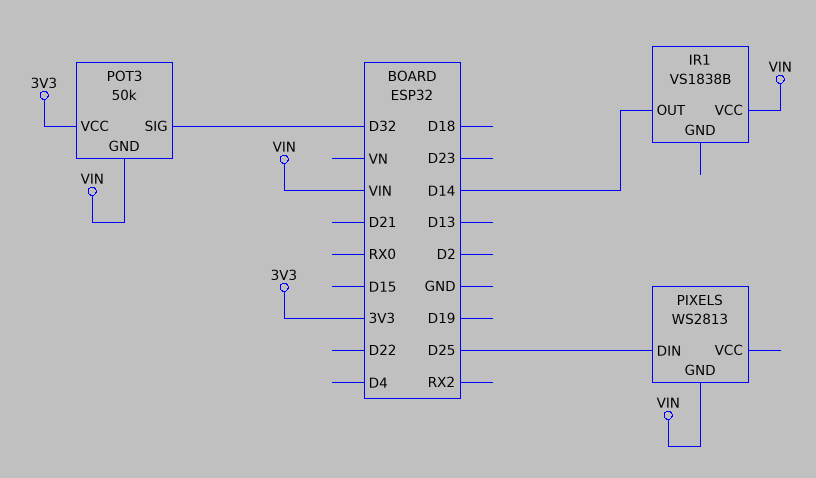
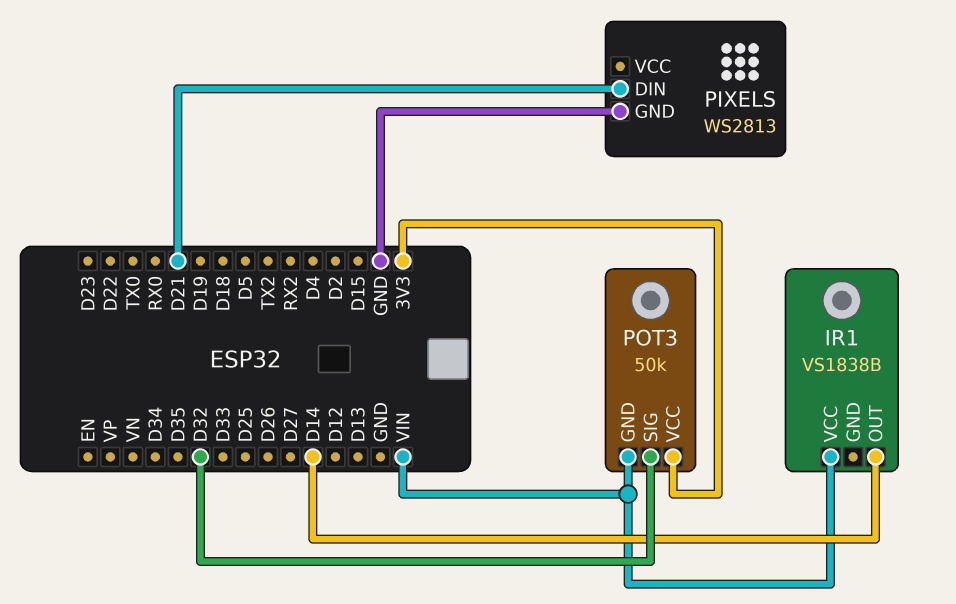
PIXELS pin DIN: D25 -> D21
PIXELS pin GND: VIN -> GND

